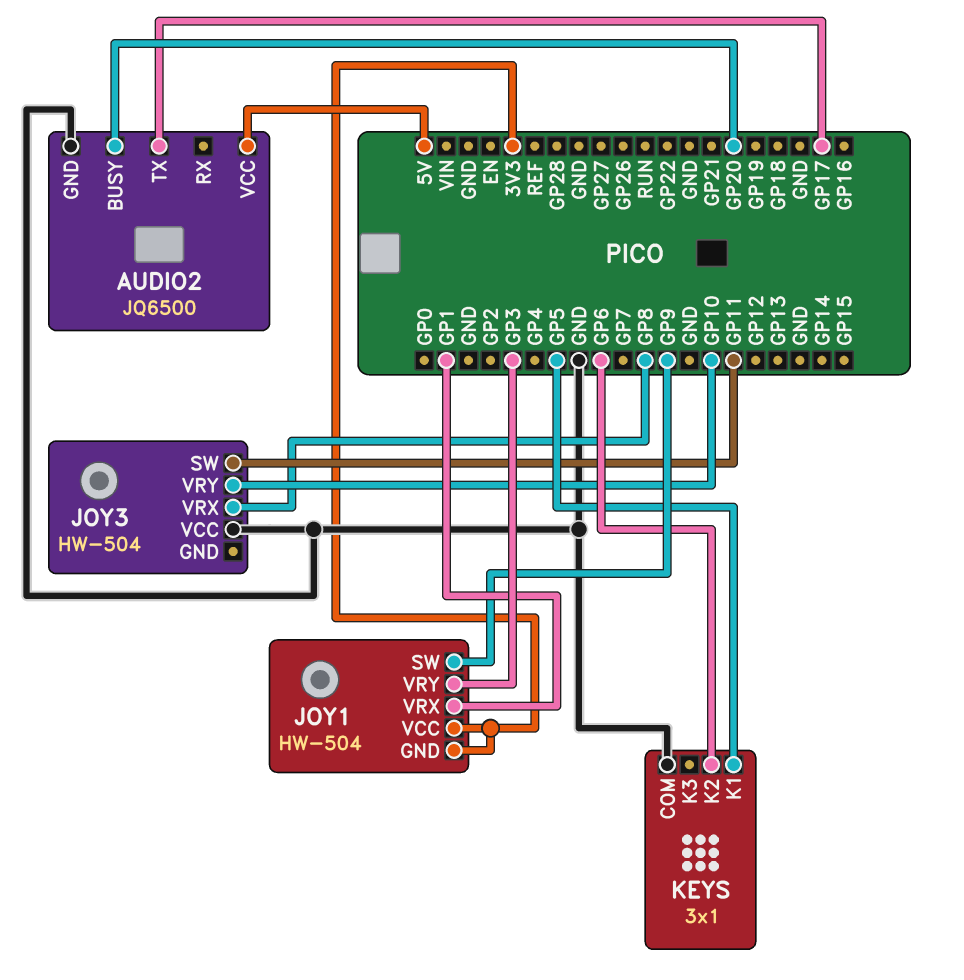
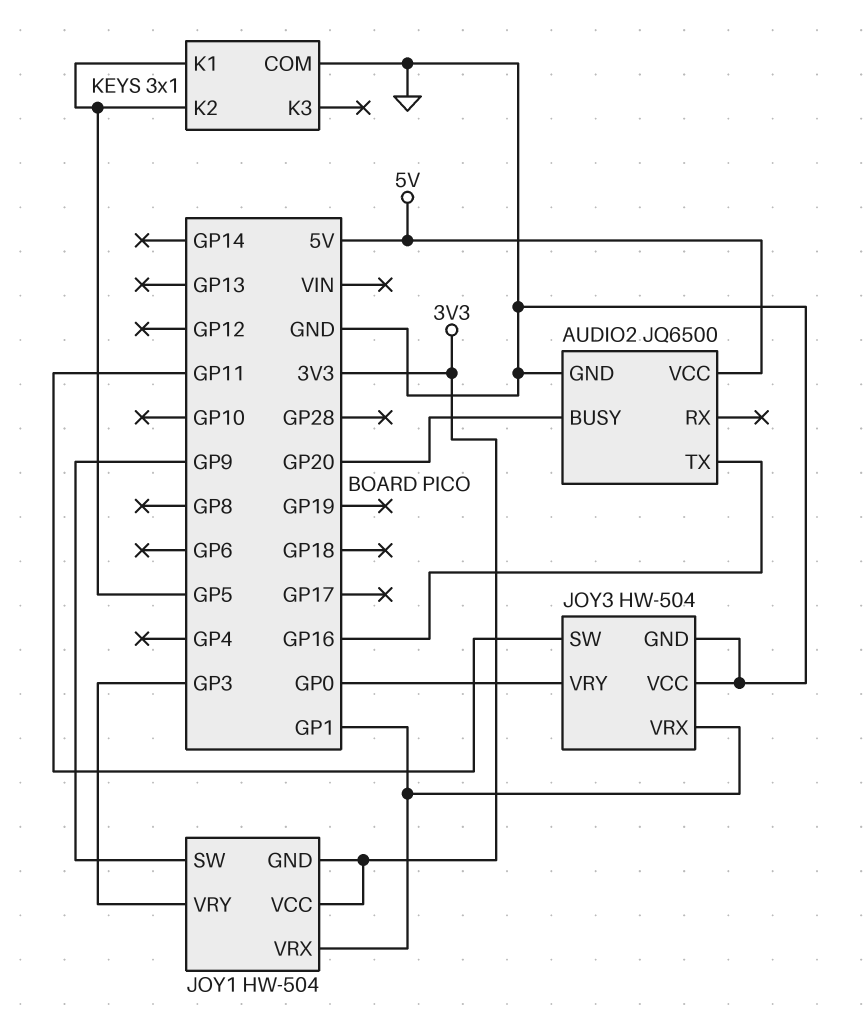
AUDIO2 pin TX: GP17 -> GP16
JOY3 pin GND: none -> GND
JOY3 pin VRX: GP8 -> GP1
JOY3 pin VRY: GP10 -> GP0
KEYS pin K2: GP6 -> GP5

